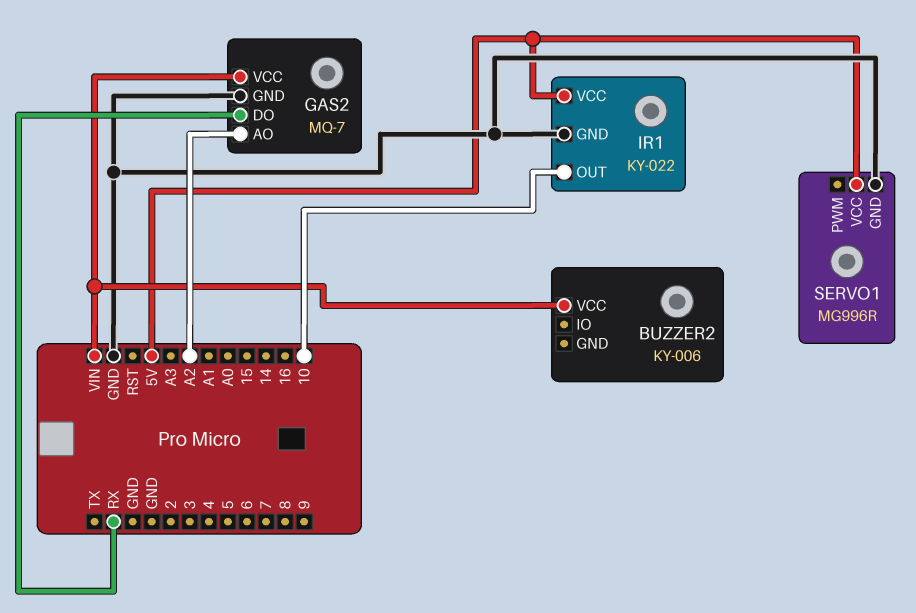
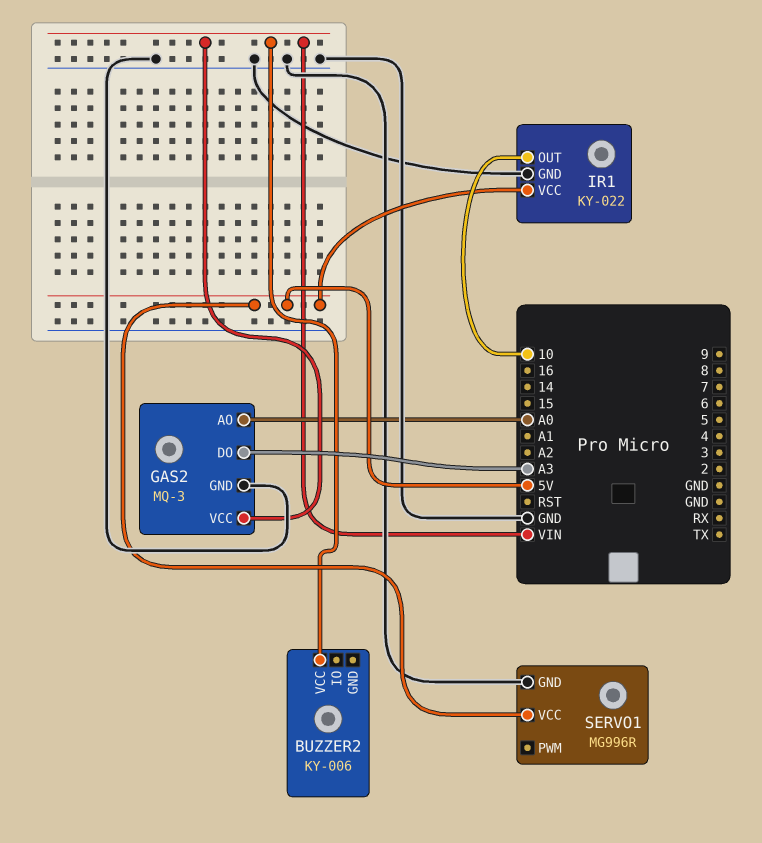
GAS2: MQ-7 -> MQ-3
GAS2 pin AO: A2 -> A0
GAS2 pin DO: RX -> A3

